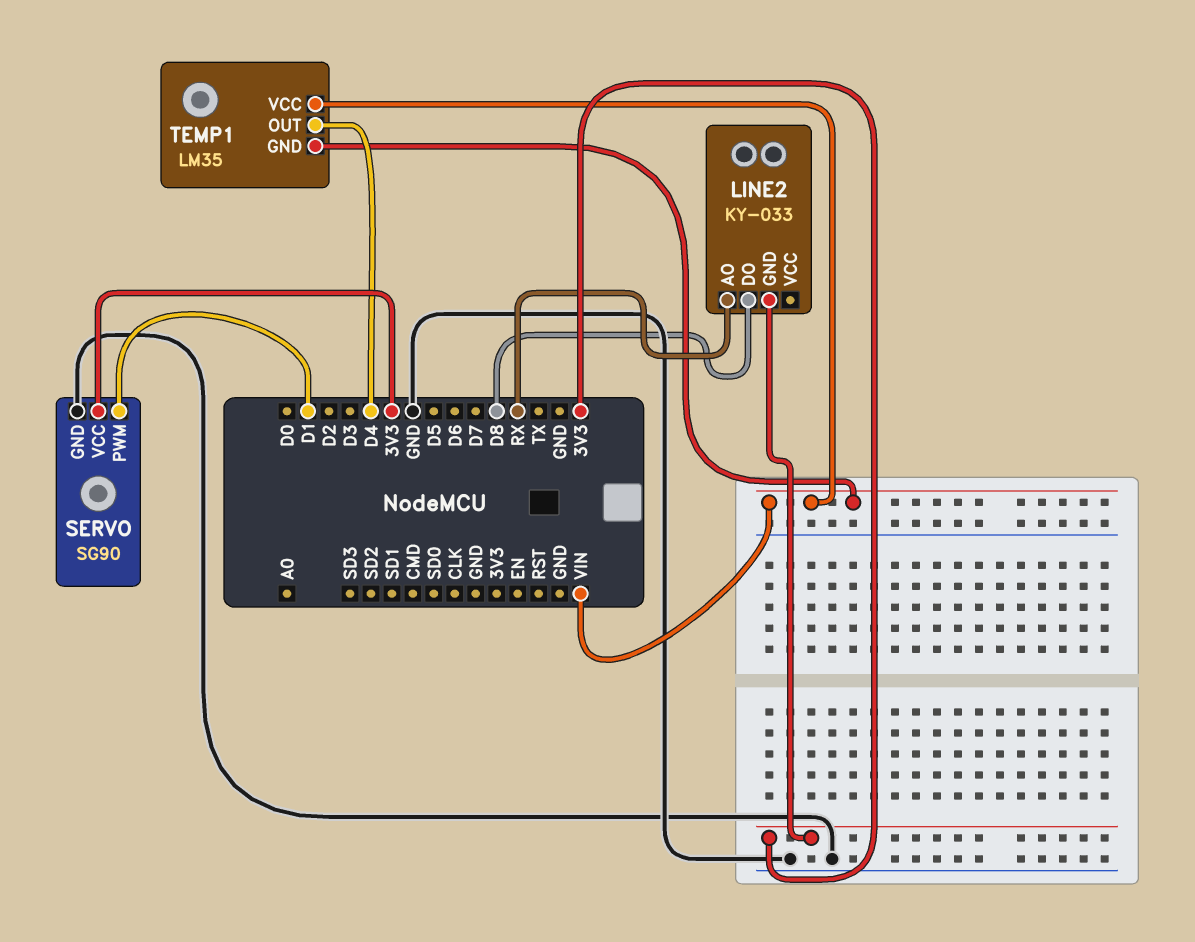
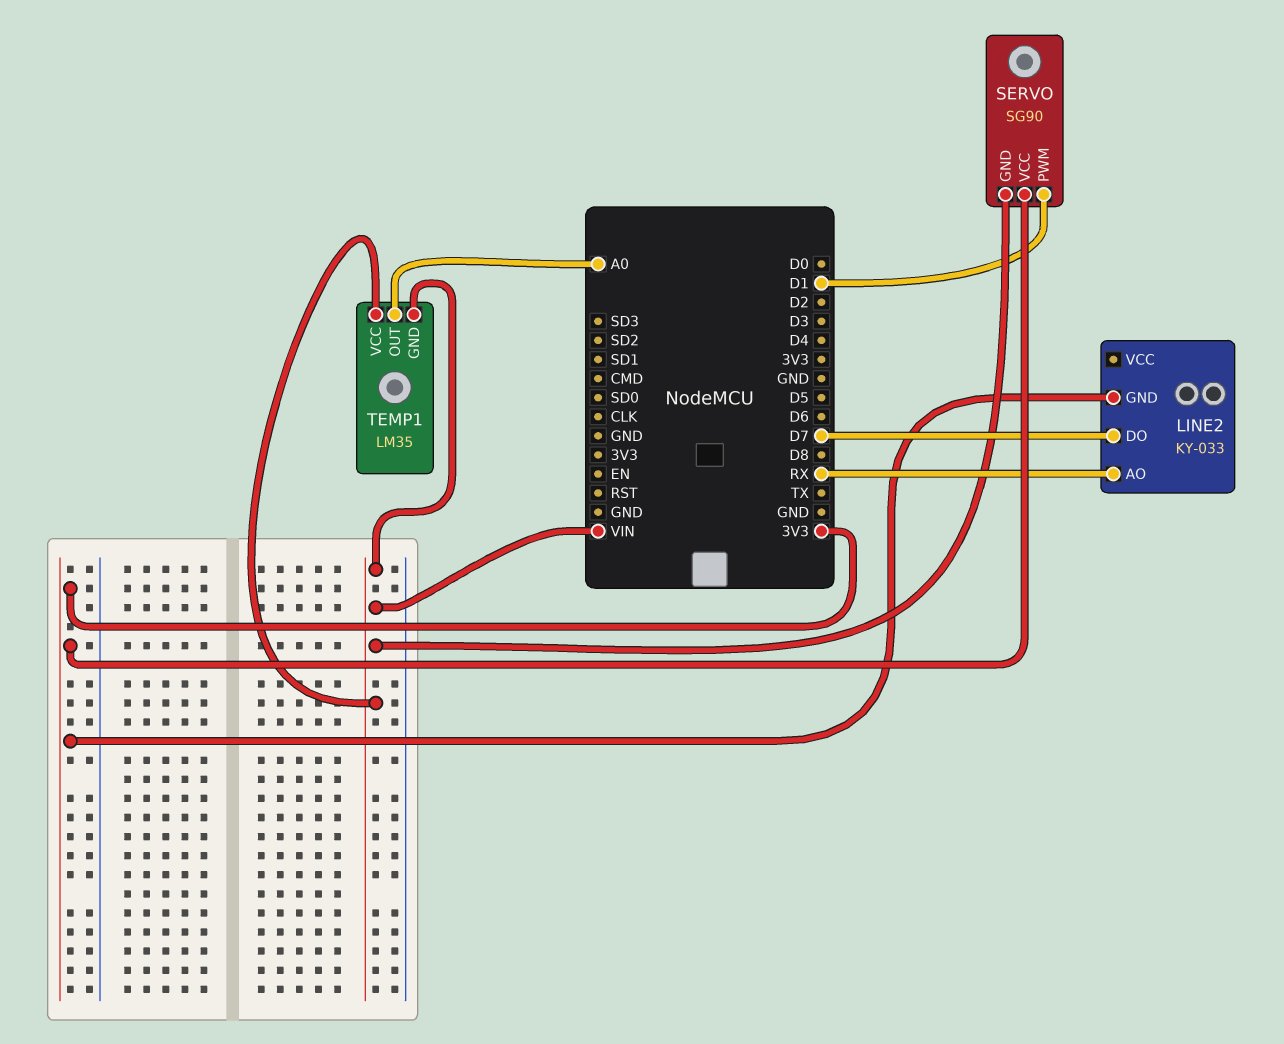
LINE2 pin DO: D8 -> D7
SERVO pin GND: GND -> VIN
TEMP1 pin OUT: D4 -> A0

